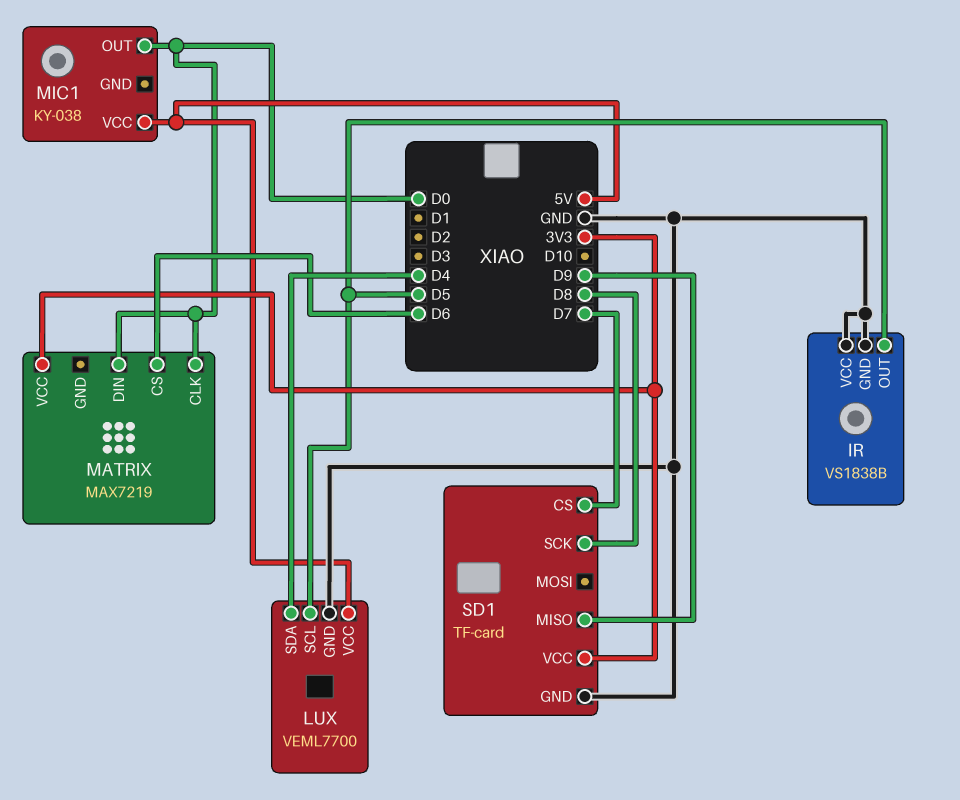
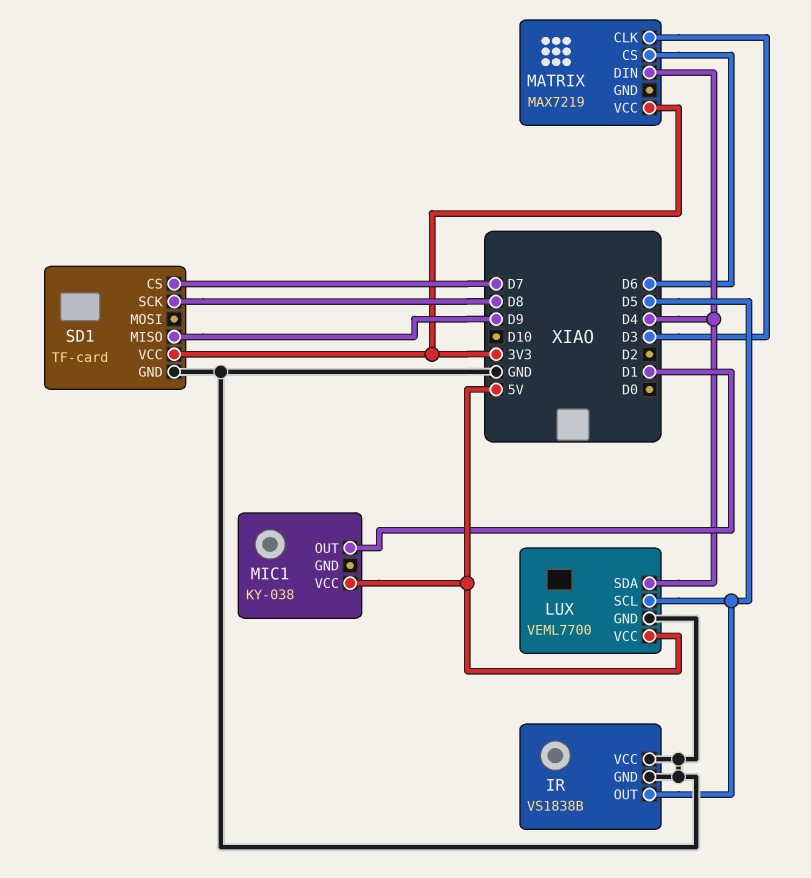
MATRIX pin CLK: D0 -> D3
MATRIX pin DIN: D0 -> D4
MIC1 pin OUT: D0 -> D1

